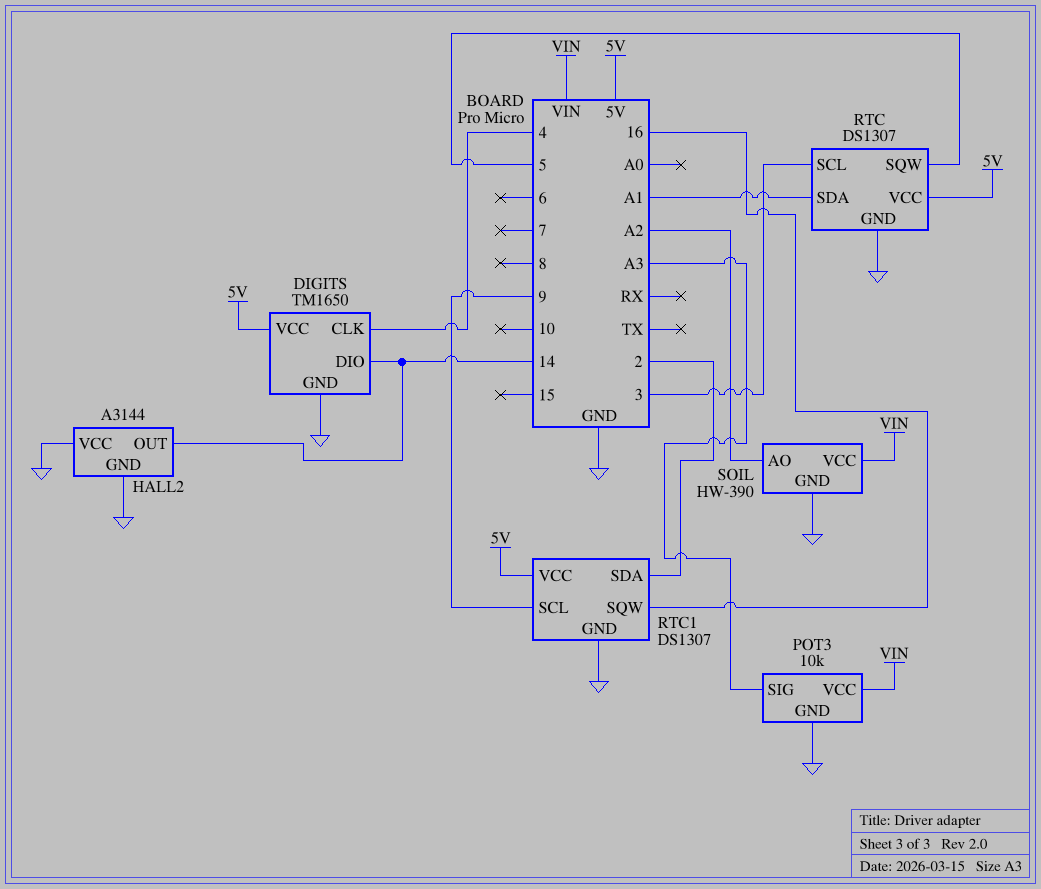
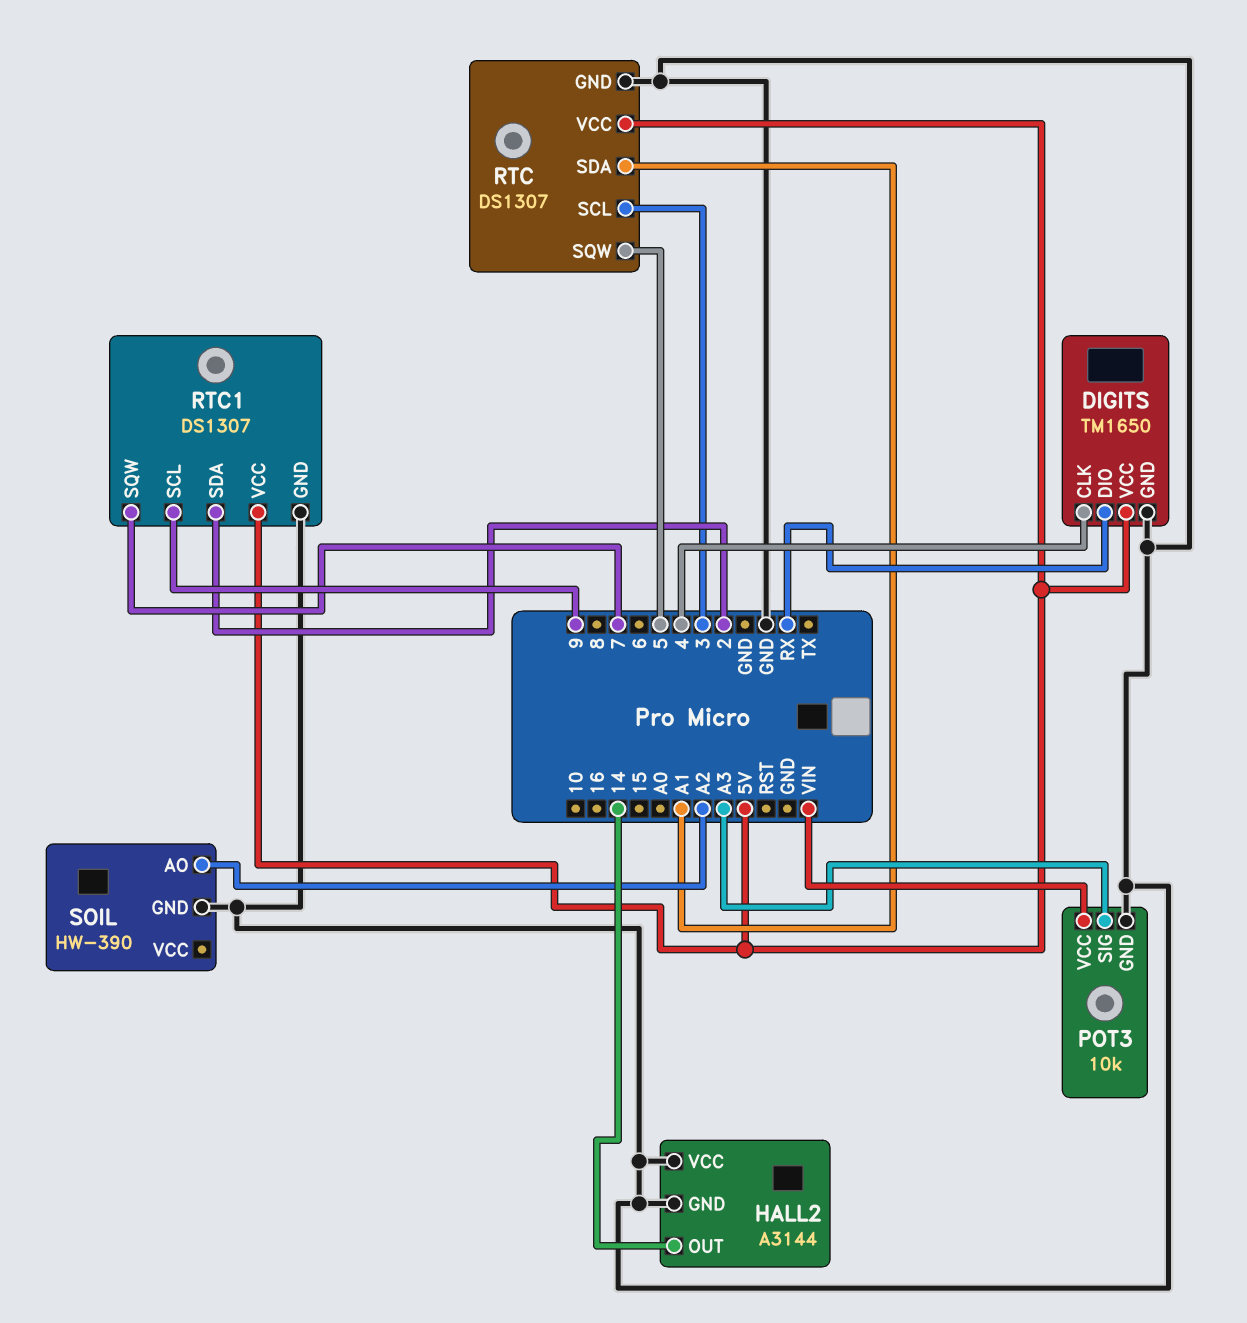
DIGITS pin DIO: 14 -> RX
RTC1 pin SQW: 16 -> 7
SOIL pin VCC: VIN -> none

